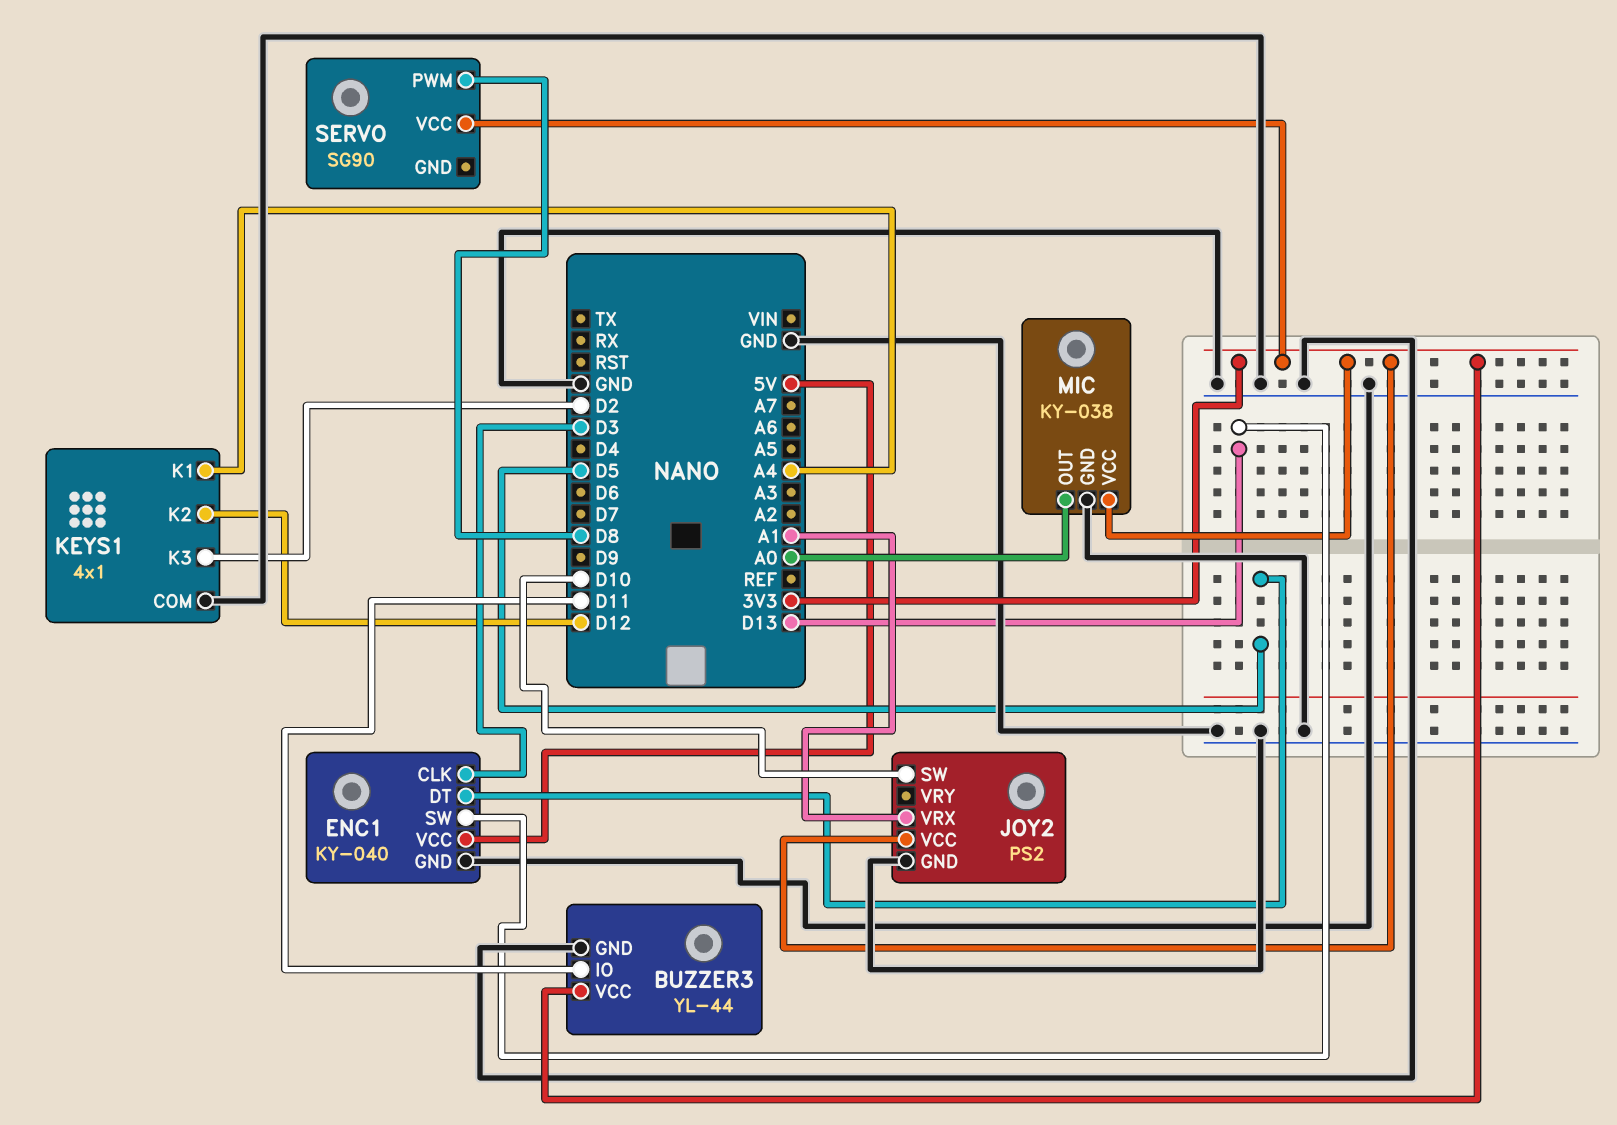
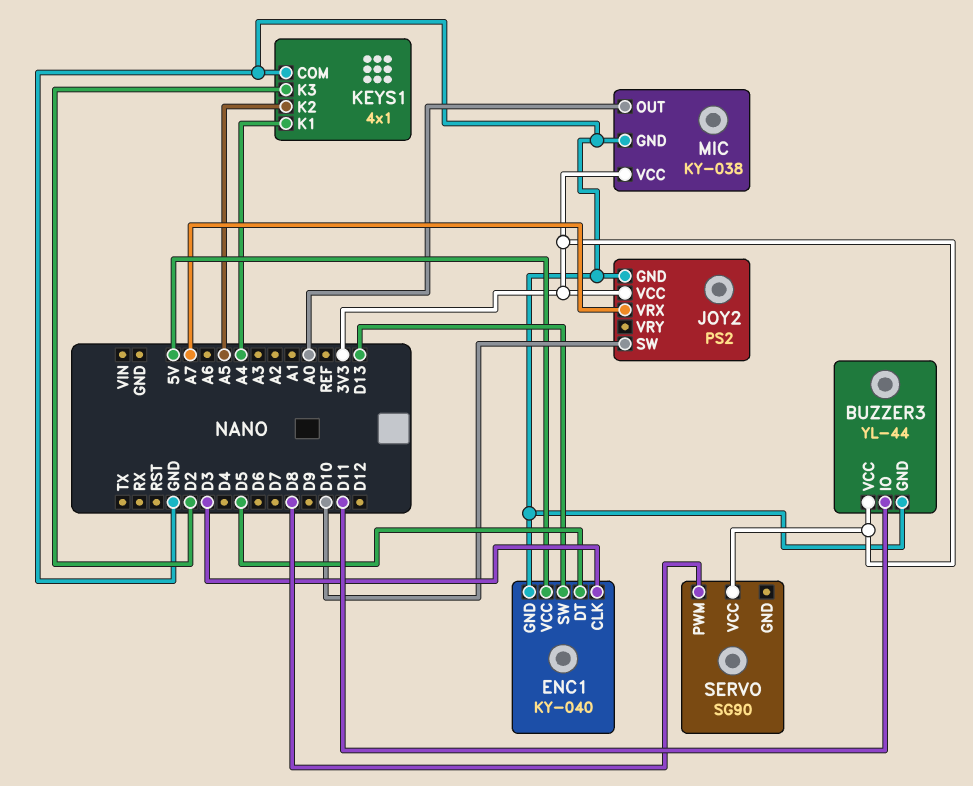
JOY2 pin VRX: A1 -> A7
KEYS1 pin K2: D12 -> A5

